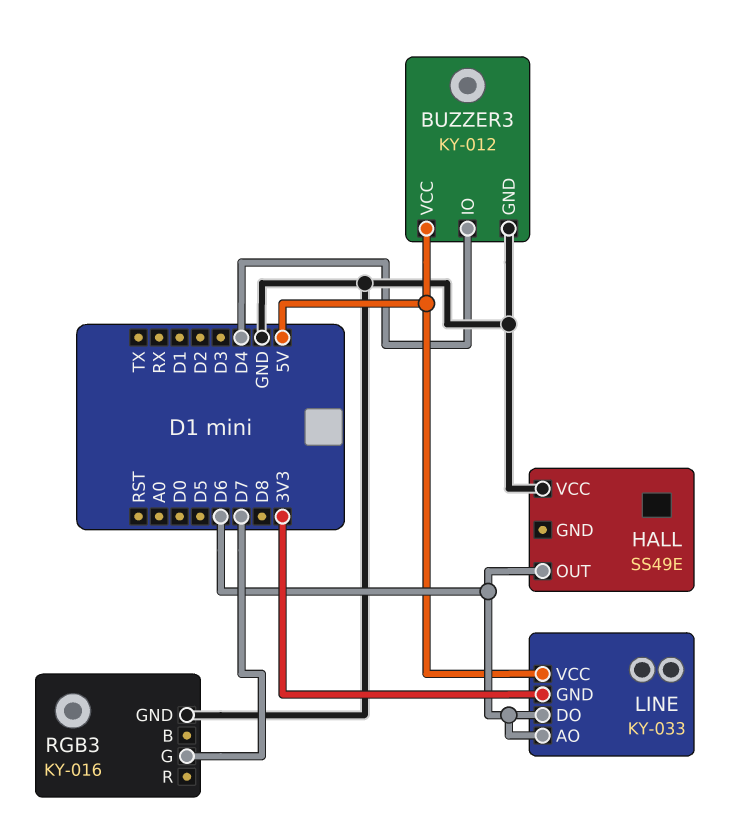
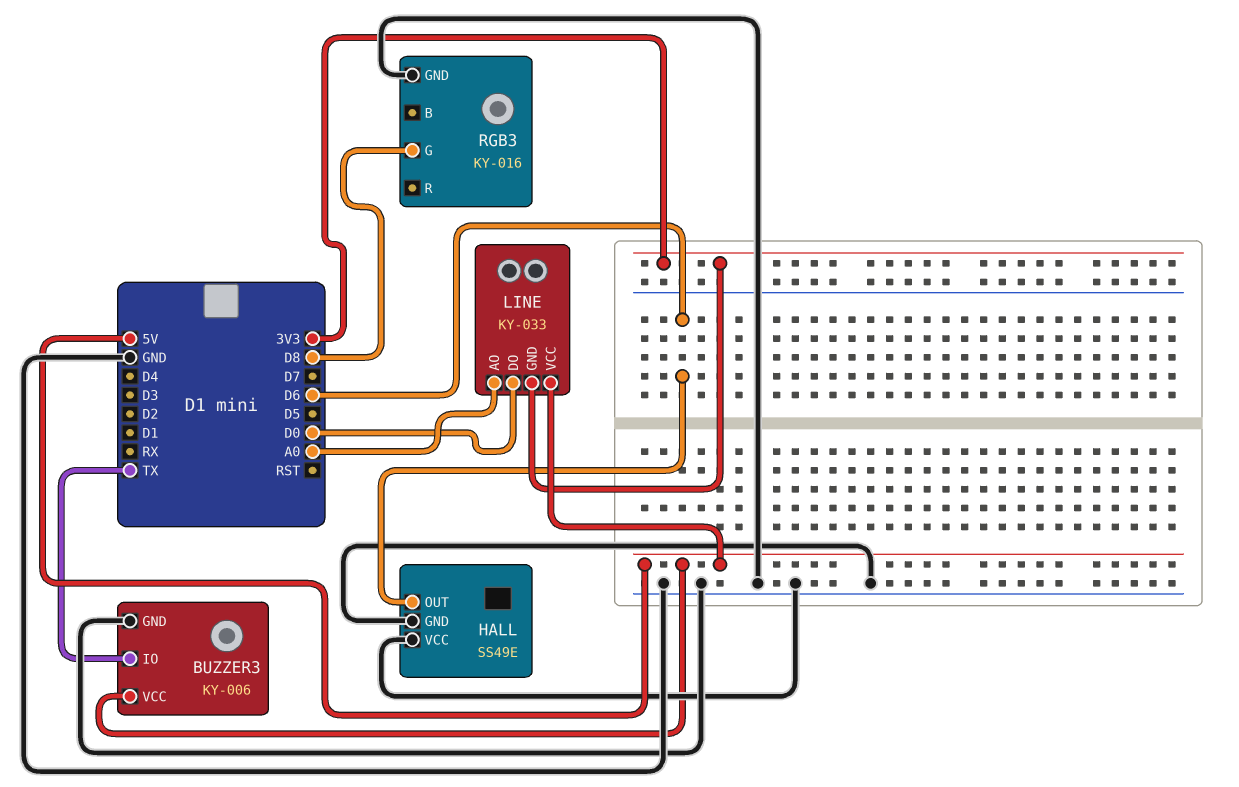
BUZZER3: KY-012 -> KY-006
BUZZER3 pin IO: D4 -> TX
HALL pin GND: none -> GND
LINE pin AO: D6 -> A0
LINE pin DO: D6 -> D0
RGB3 pin G: D7 -> D8

